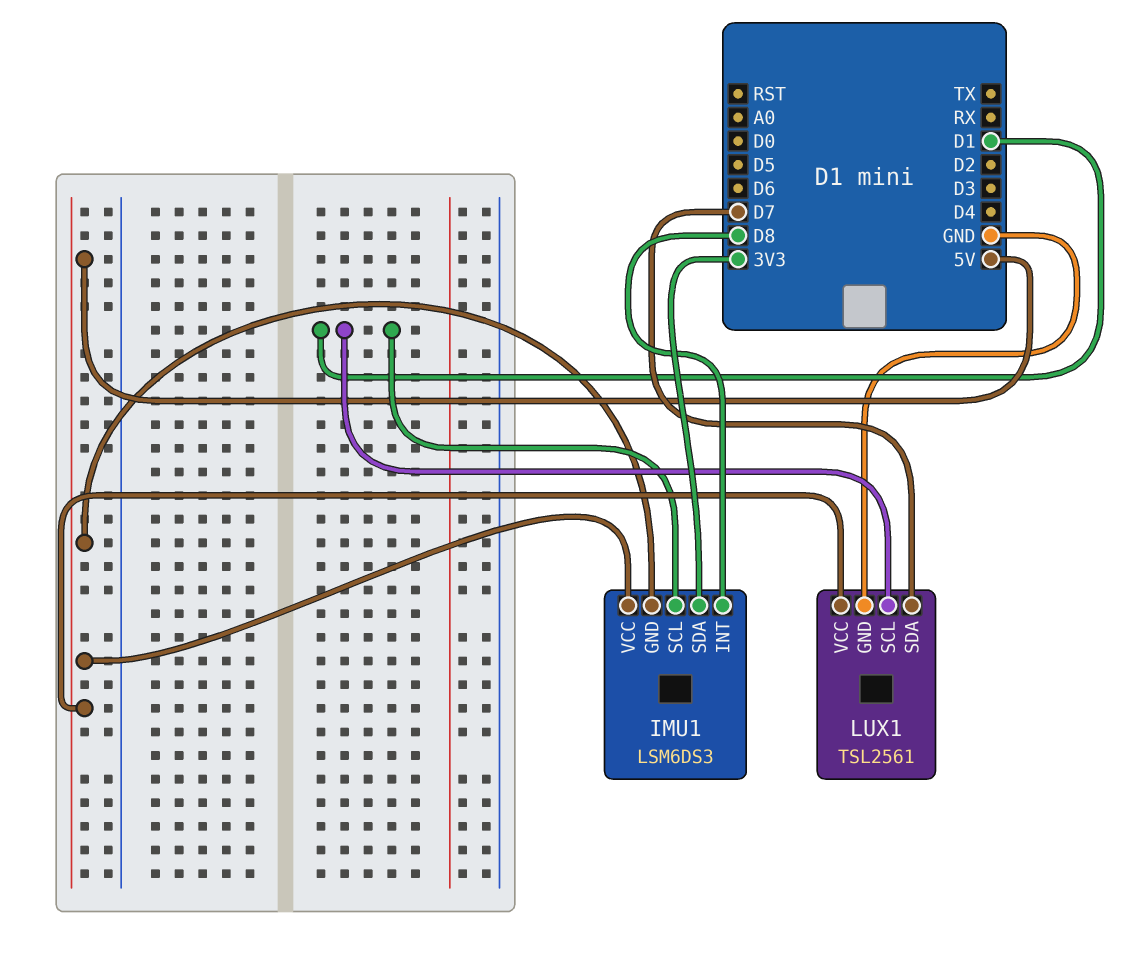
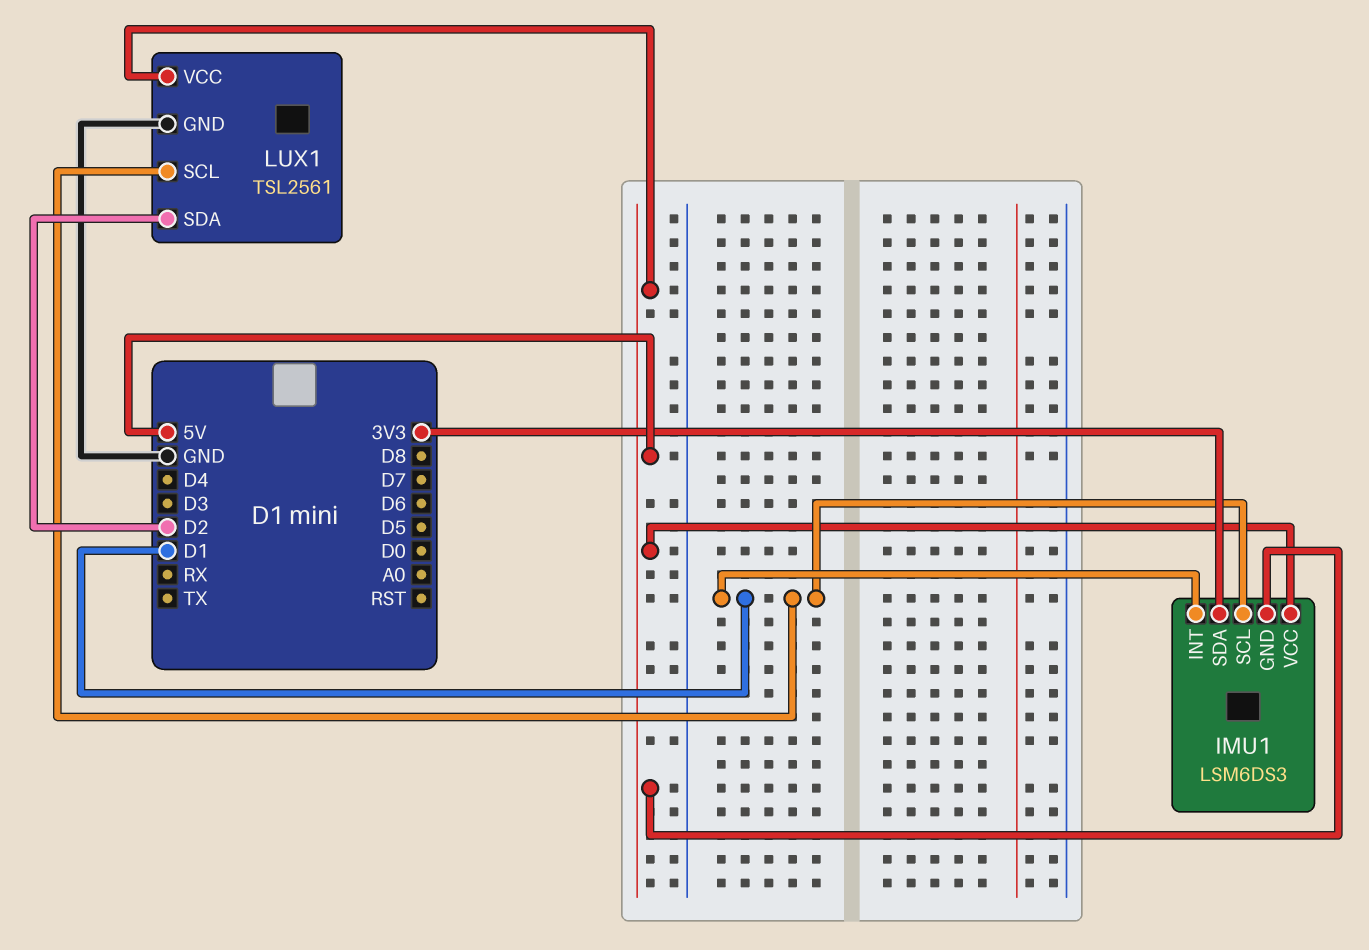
IMU1 pin INT: D8 -> D1
LUX1 pin SDA: D7 -> D2

